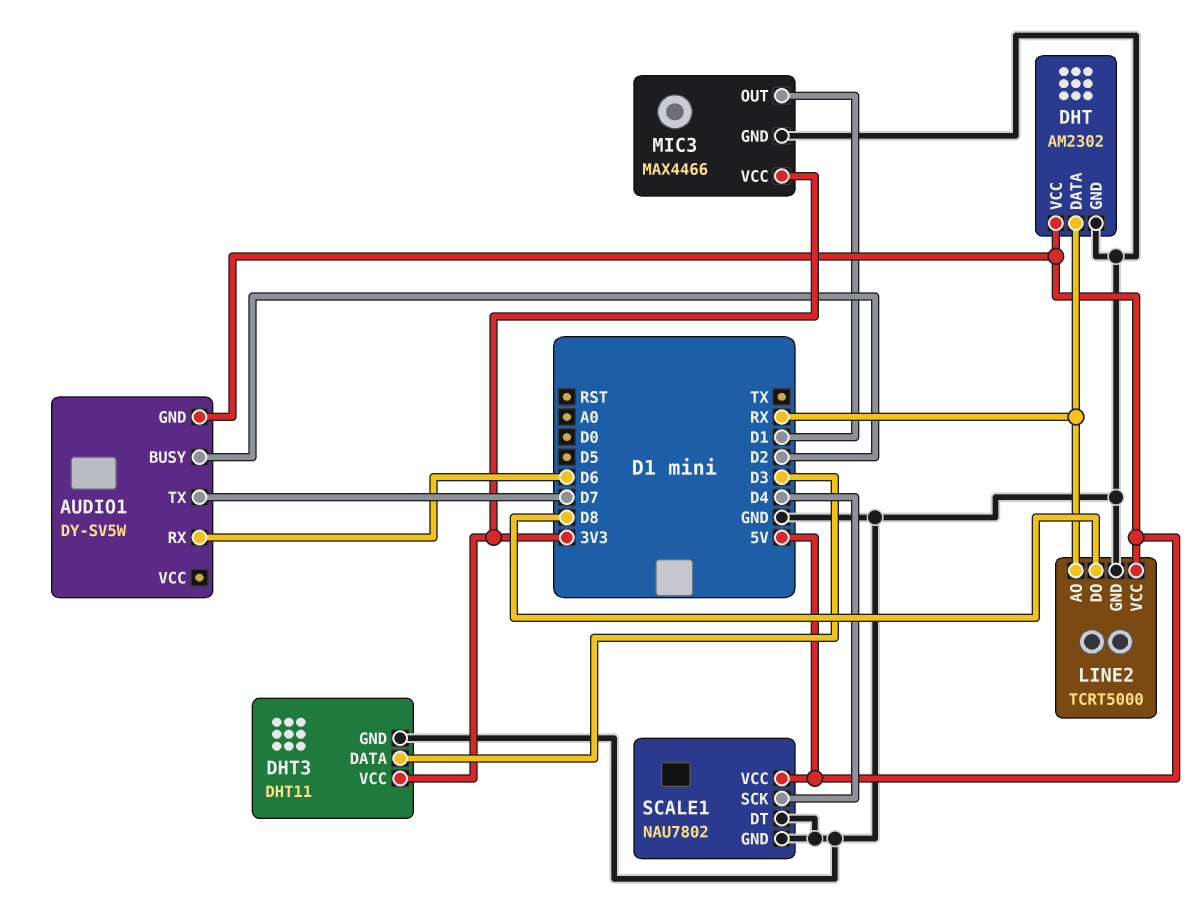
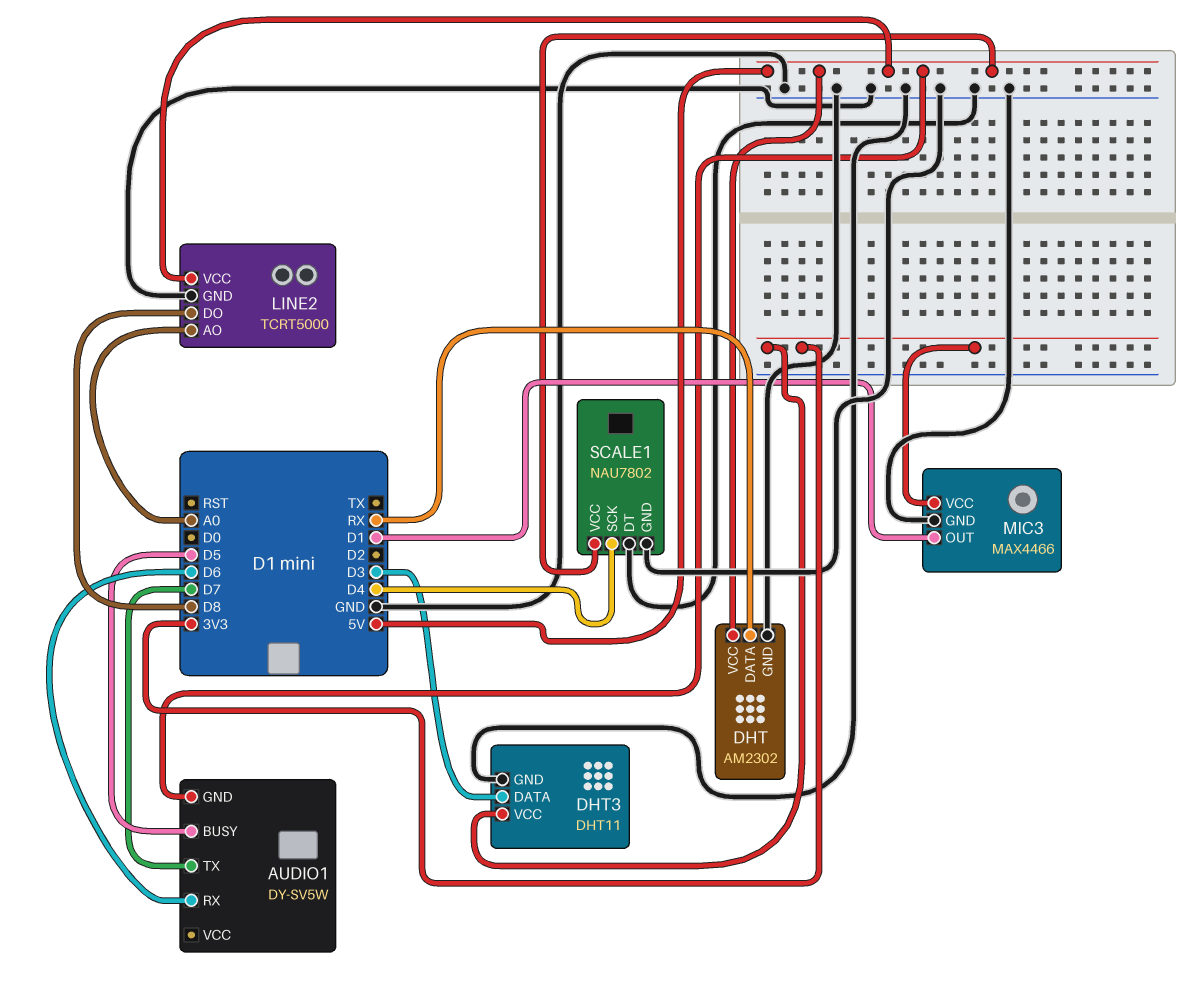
AUDIO1 pin BUSY: D2 -> D5
LINE2 pin AO: RX -> A0

